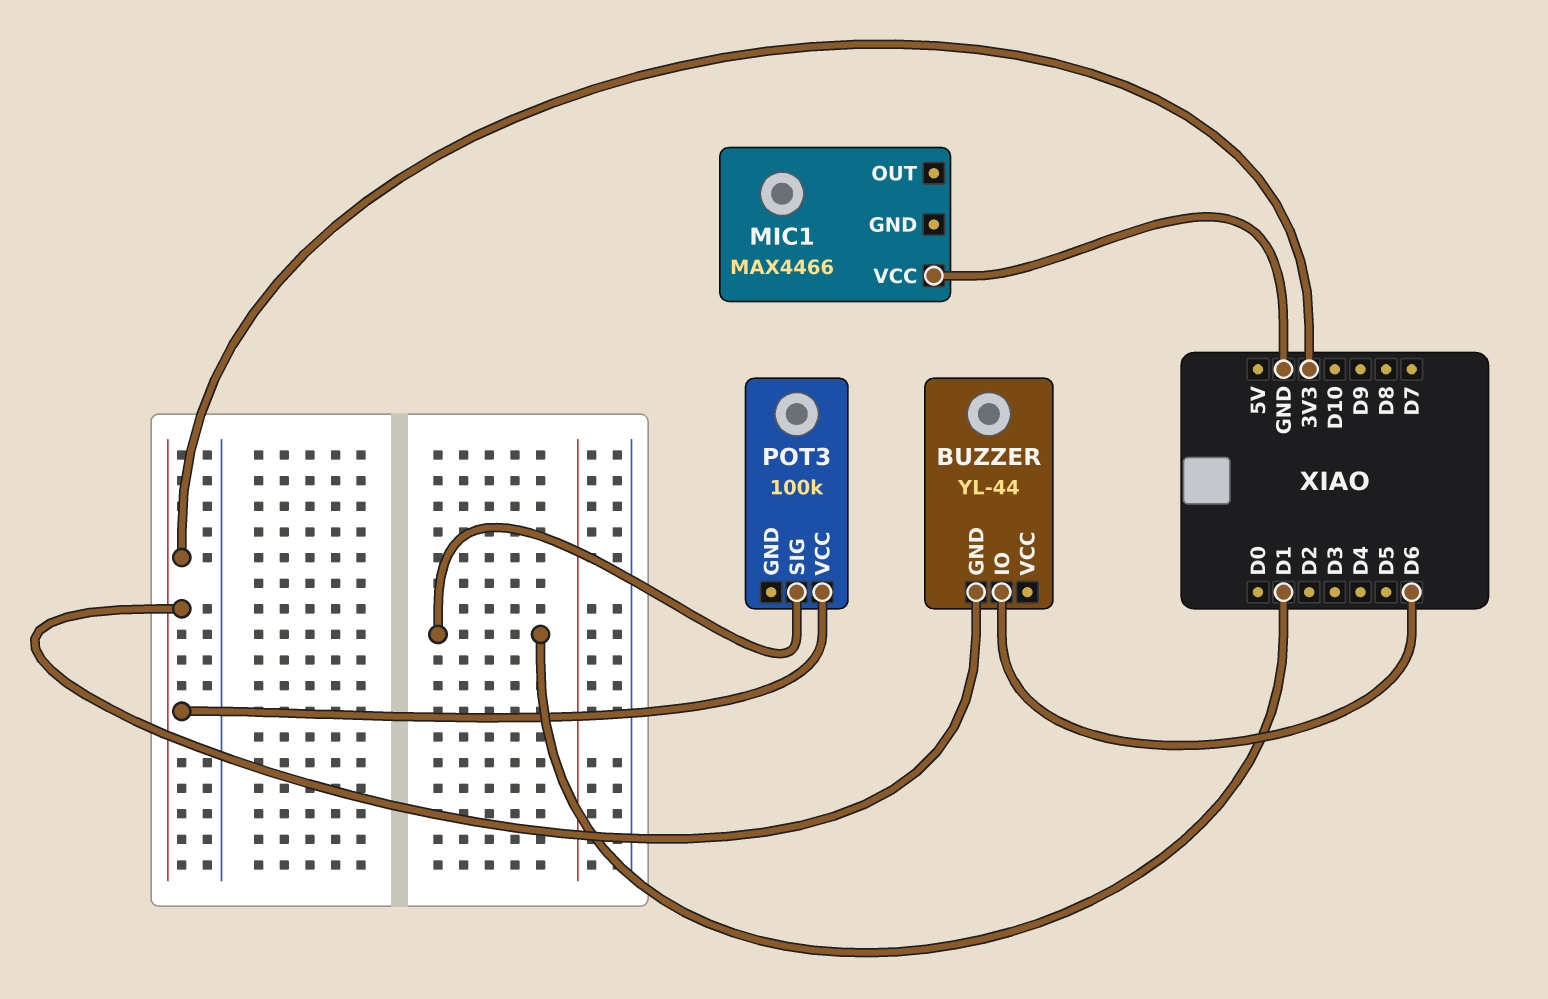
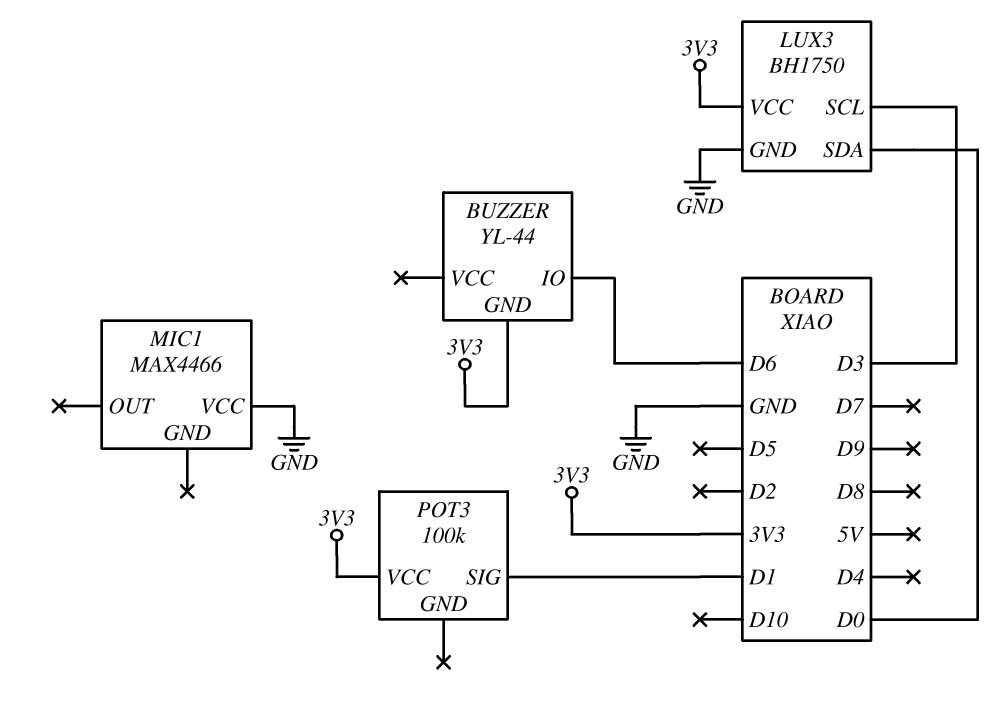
LUX3: none -> BH1750
LUX3 pin GND: none -> GND
LUX3 pin SCL: none -> D3
LUX3 pin SDA: none -> D0
LUX3 pin VCC: none -> 3V3

